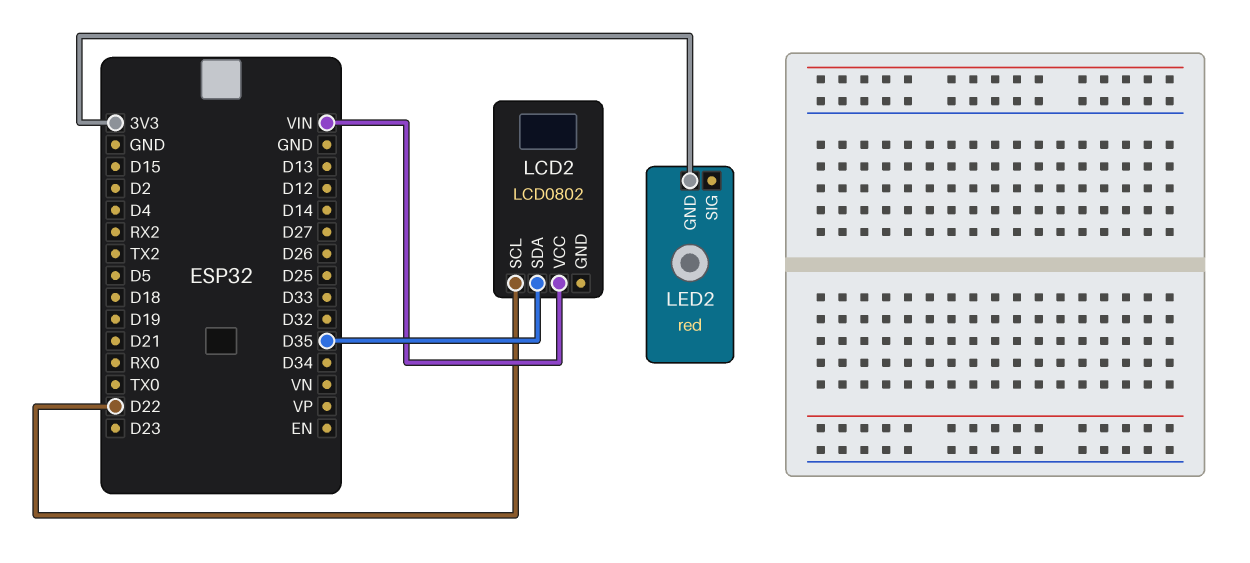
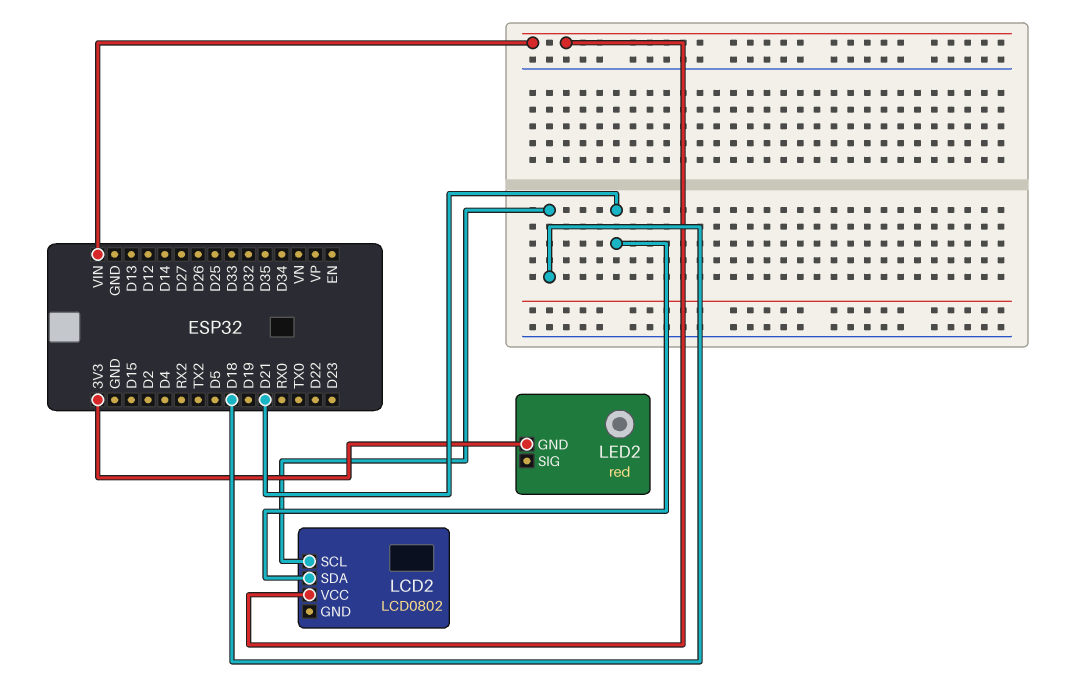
LCD2 pin SCL: D22 -> D18
LCD2 pin SDA: D35 -> D21

